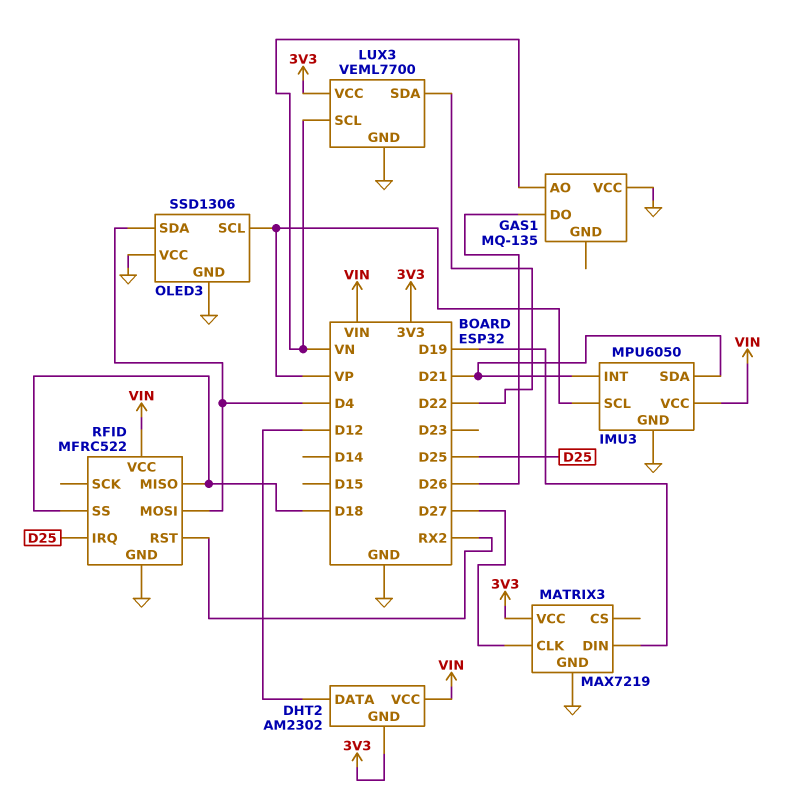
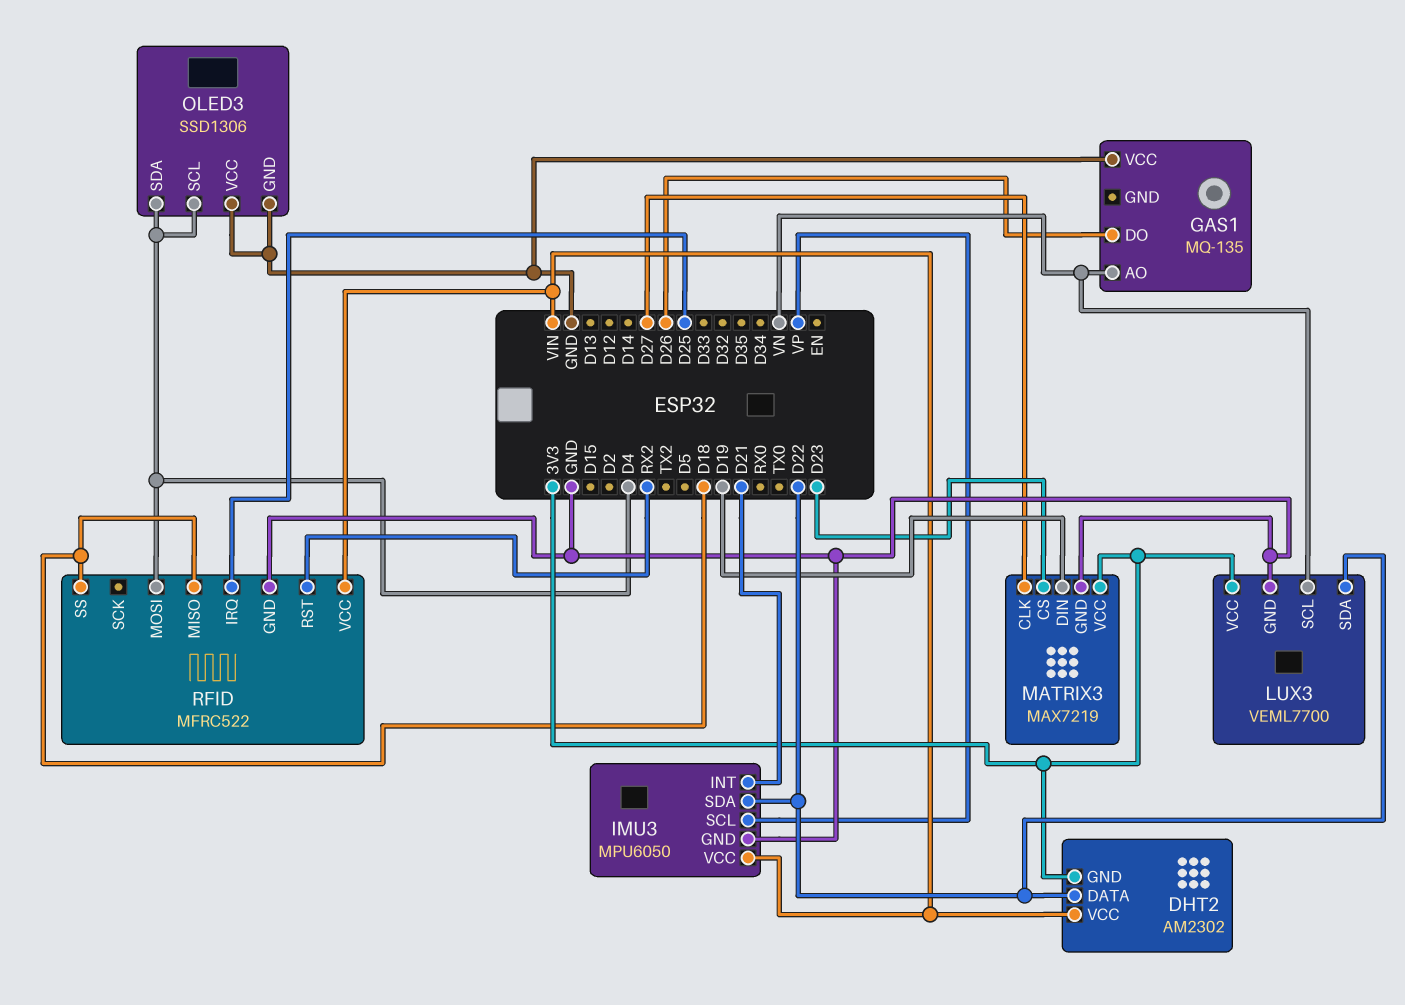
DHT2 pin DATA: D12 -> D22
IMU3 pin SDA: D21 -> D22
MATRIX3 pin CS: none -> D23
OLED3 pin SCL: VP -> D4

